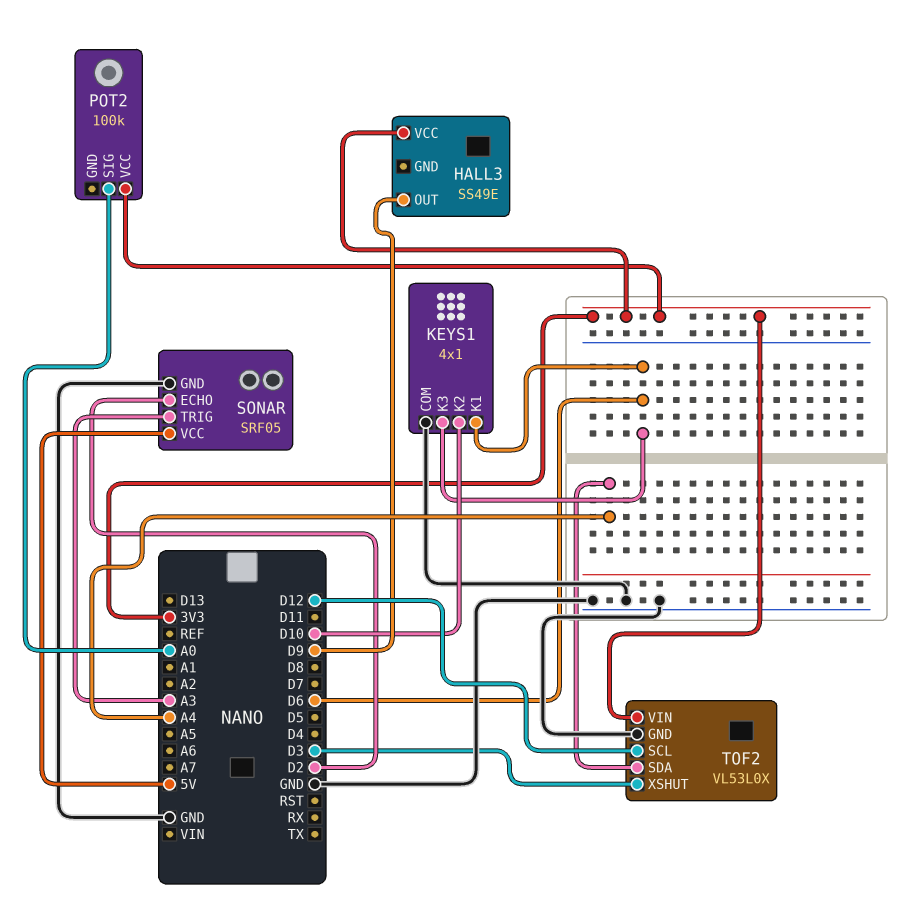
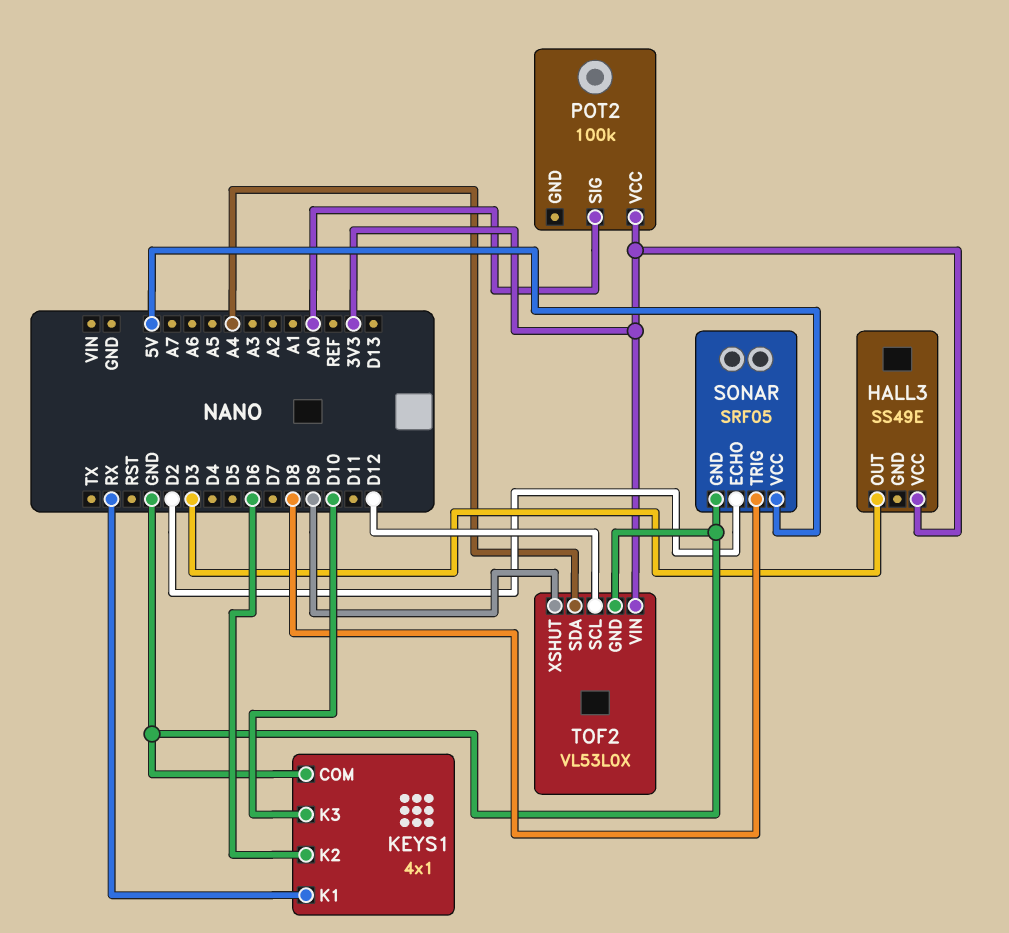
HALL3 pin OUT: D9 -> D3
KEYS1 pin K1: D6 -> RX
KEYS1 pin K2: D10 -> D6
KEYS1 pin K3: D6 -> D10
SONAR pin TRIG: A3 -> D8
TOF2 pin XSHUT: D3 -> D9

